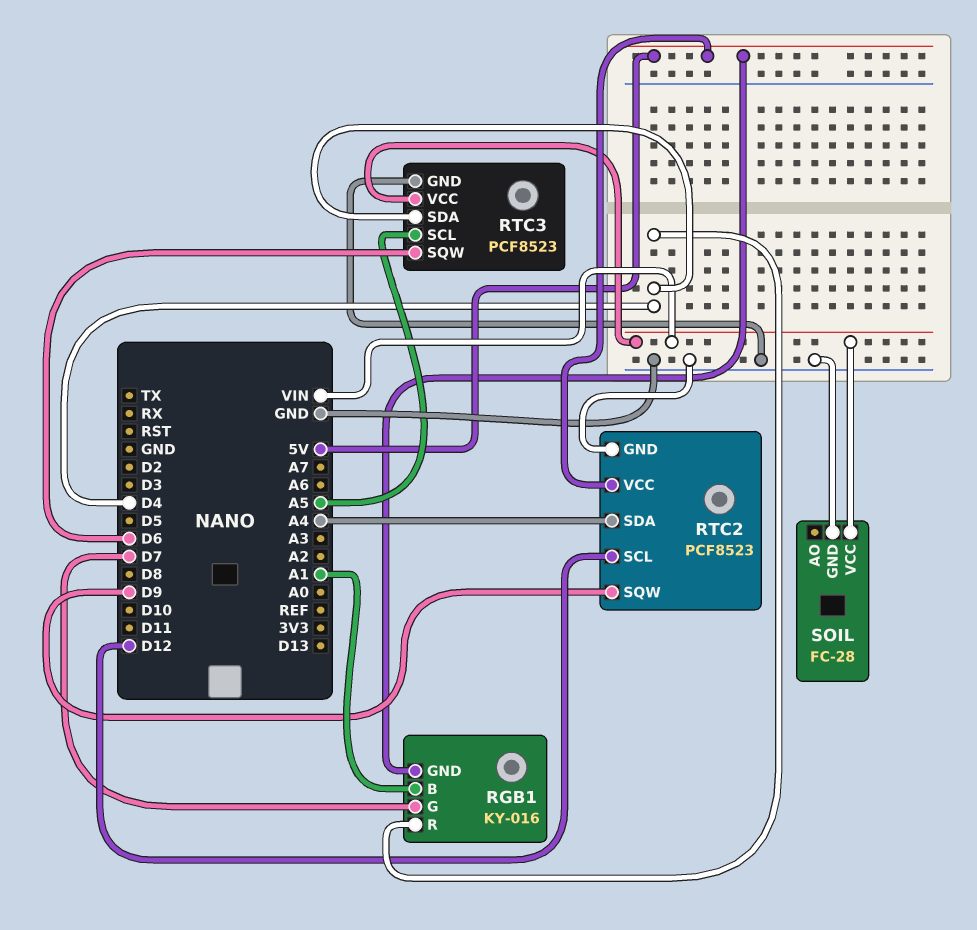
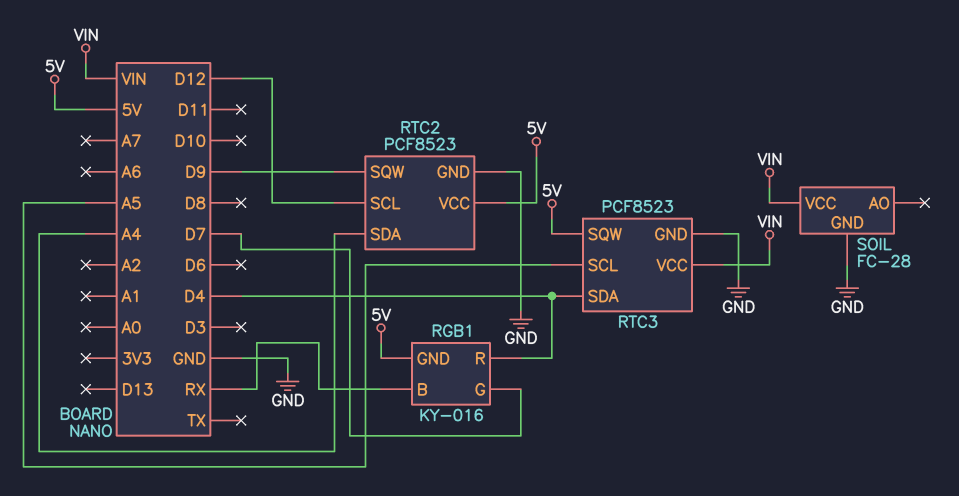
RGB1 pin B: A1 -> RX
RTC3 pin SQW: D6 -> 5V

